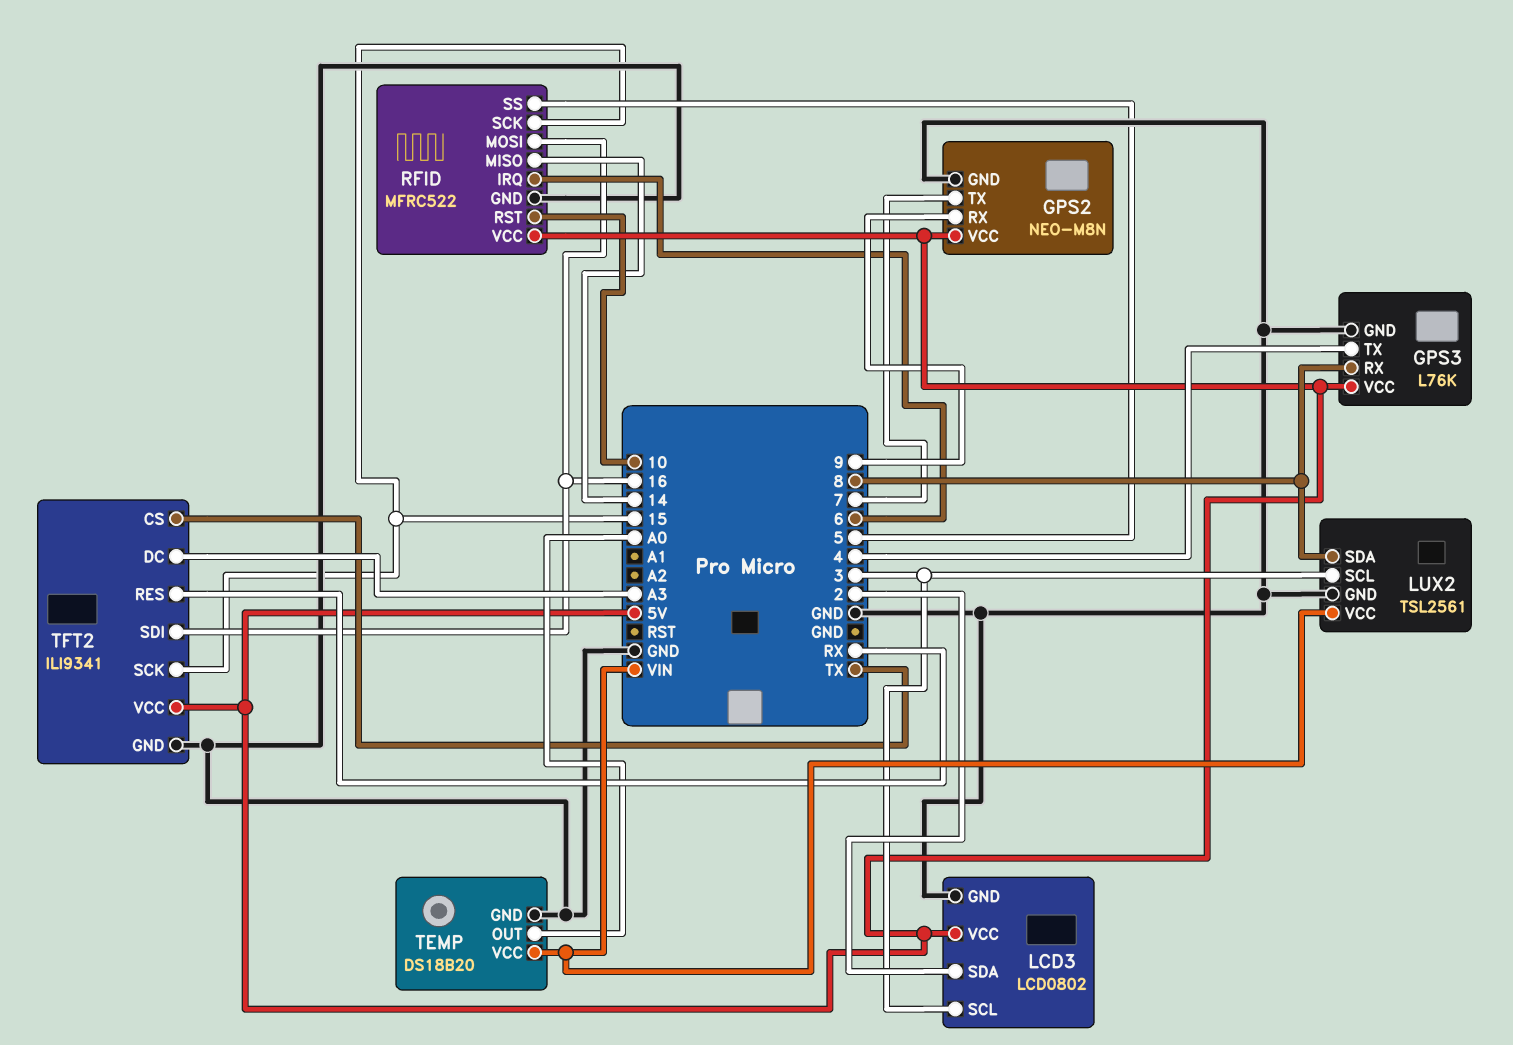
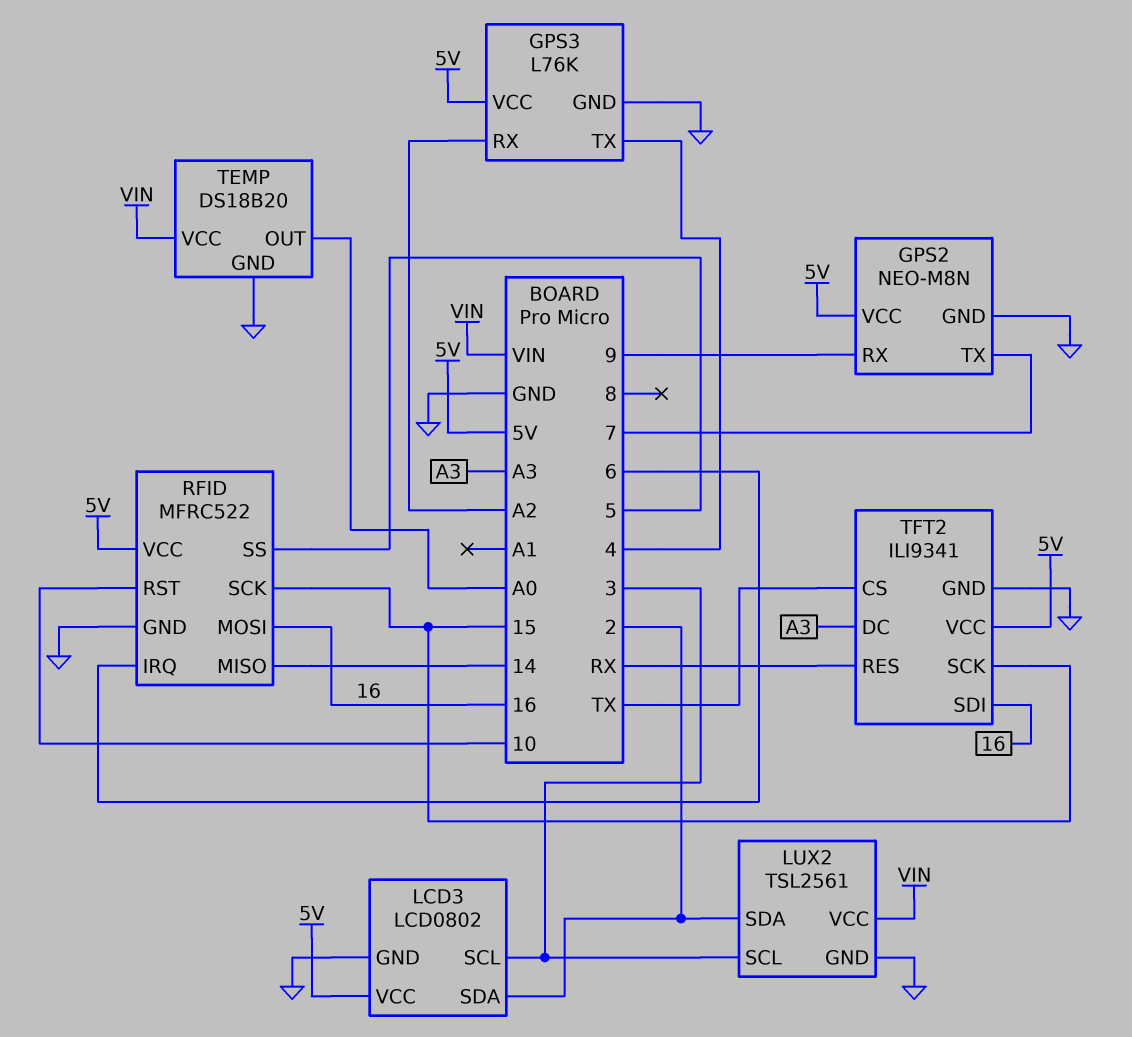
GPS3 pin RX: 8 -> A2
LUX2 pin SDA: 8 -> 2

